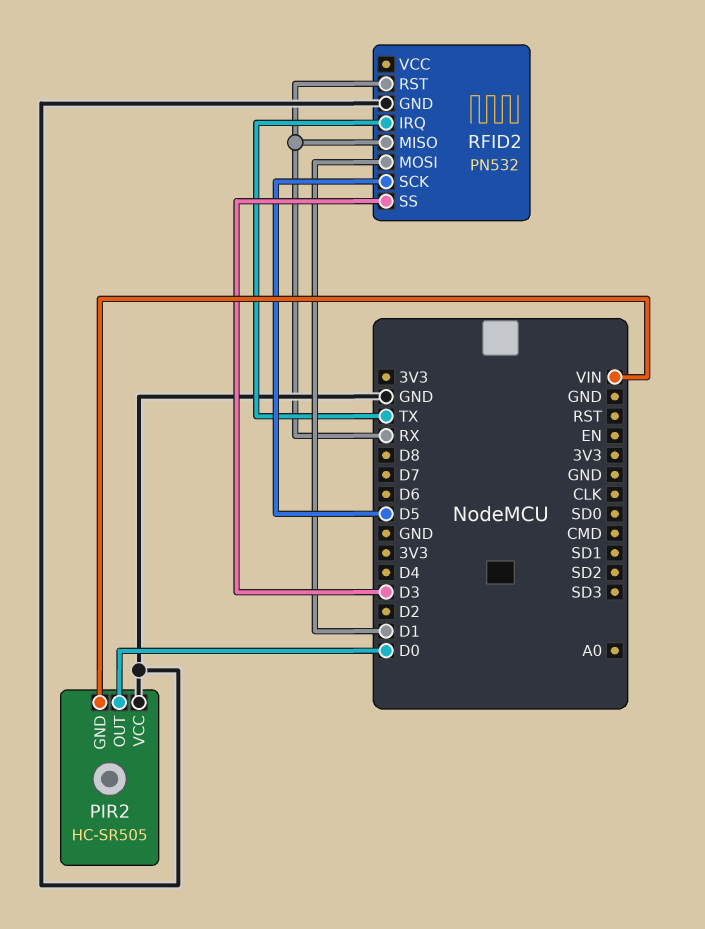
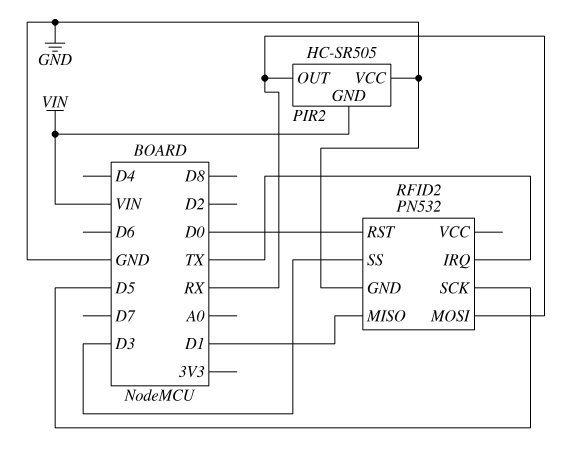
PIR2 pin OUT: D0 -> RX
RFID2 pin MISO: RX -> D1
RFID2 pin MOSI: D1 -> RX
RFID2 pin RST: RX -> D0

